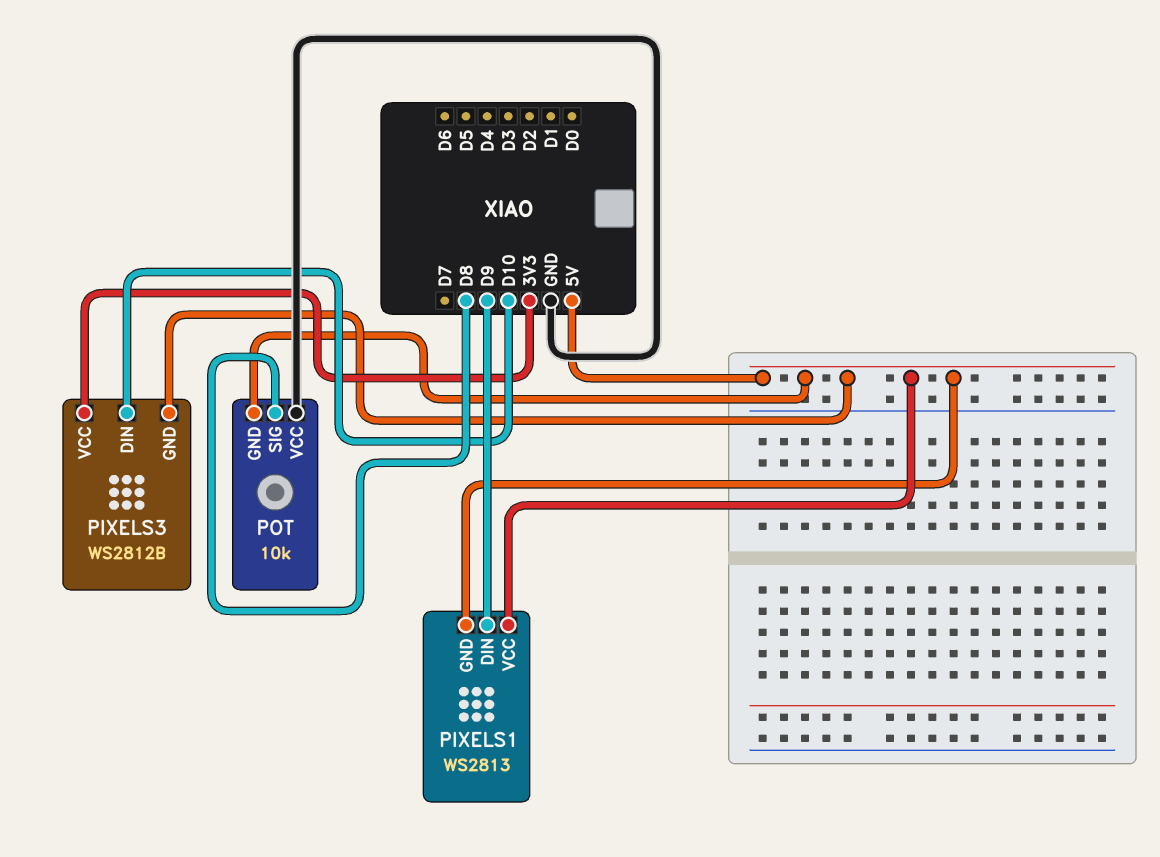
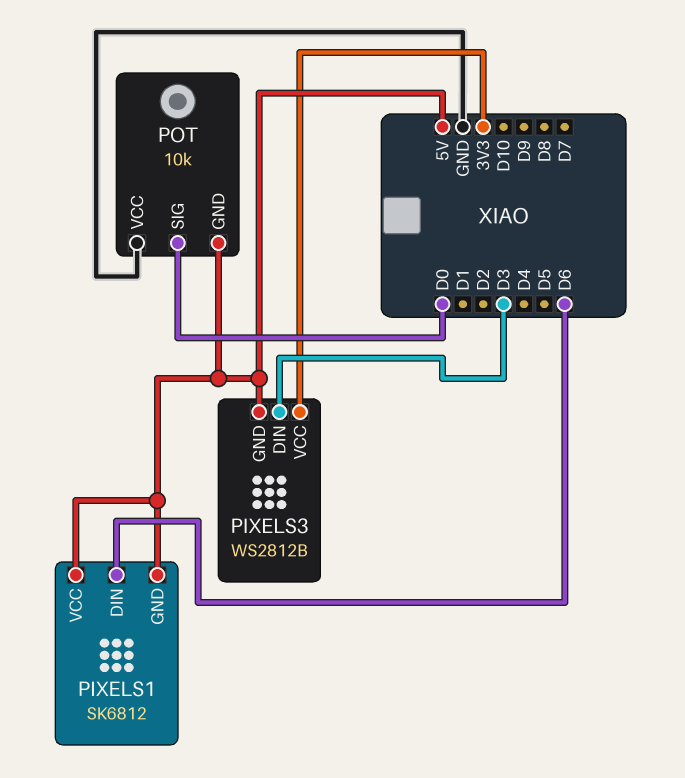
PIXELS1: WS2813 -> SK6812
PIXELS1 pin DIN: D9 -> D6
PIXELS3 pin DIN: D10 -> D3
POT pin SIG: D8 -> D0

